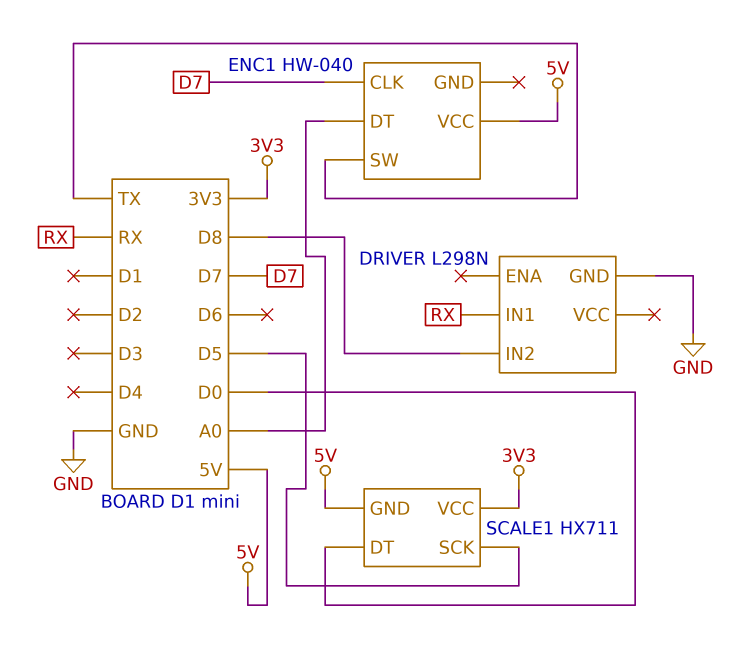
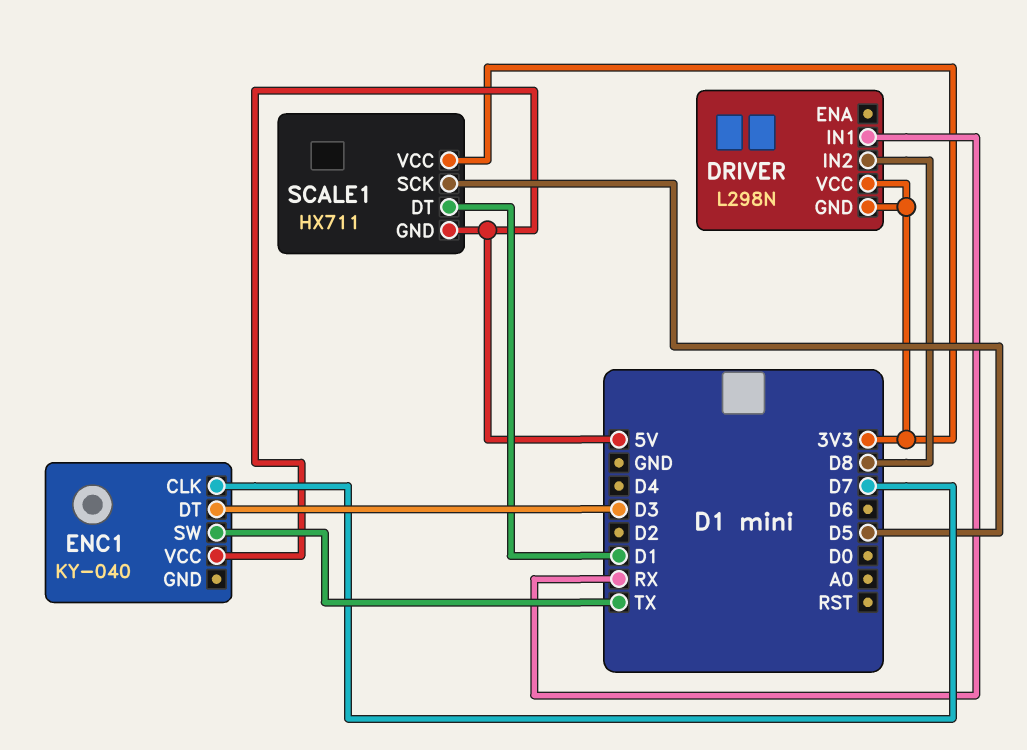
DRIVER pin GND: GND -> 3V3
DRIVER pin VCC: none -> 3V3
ENC1: HW-040 -> KY-040
ENC1 pin DT: A0 -> D3
SCALE1 pin DT: D0 -> D1

